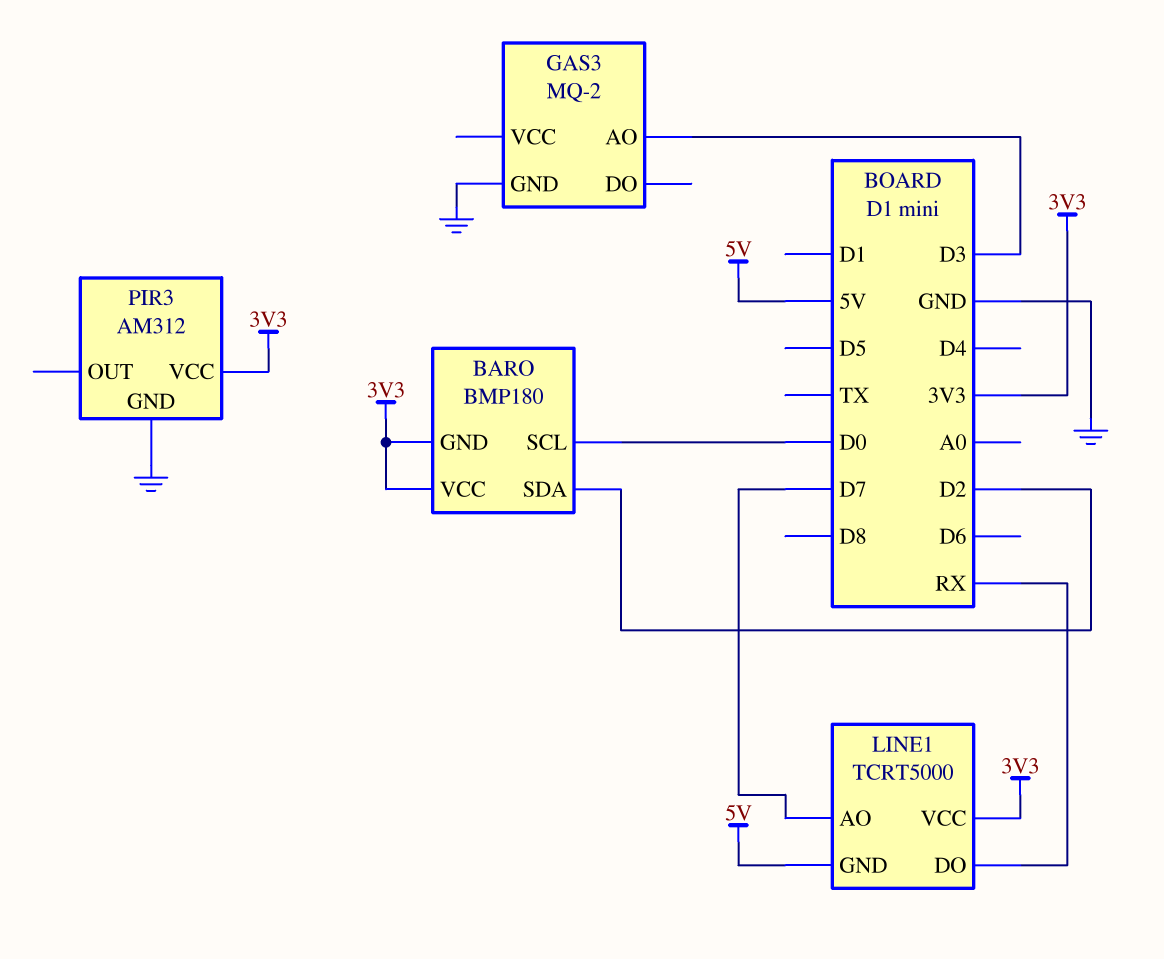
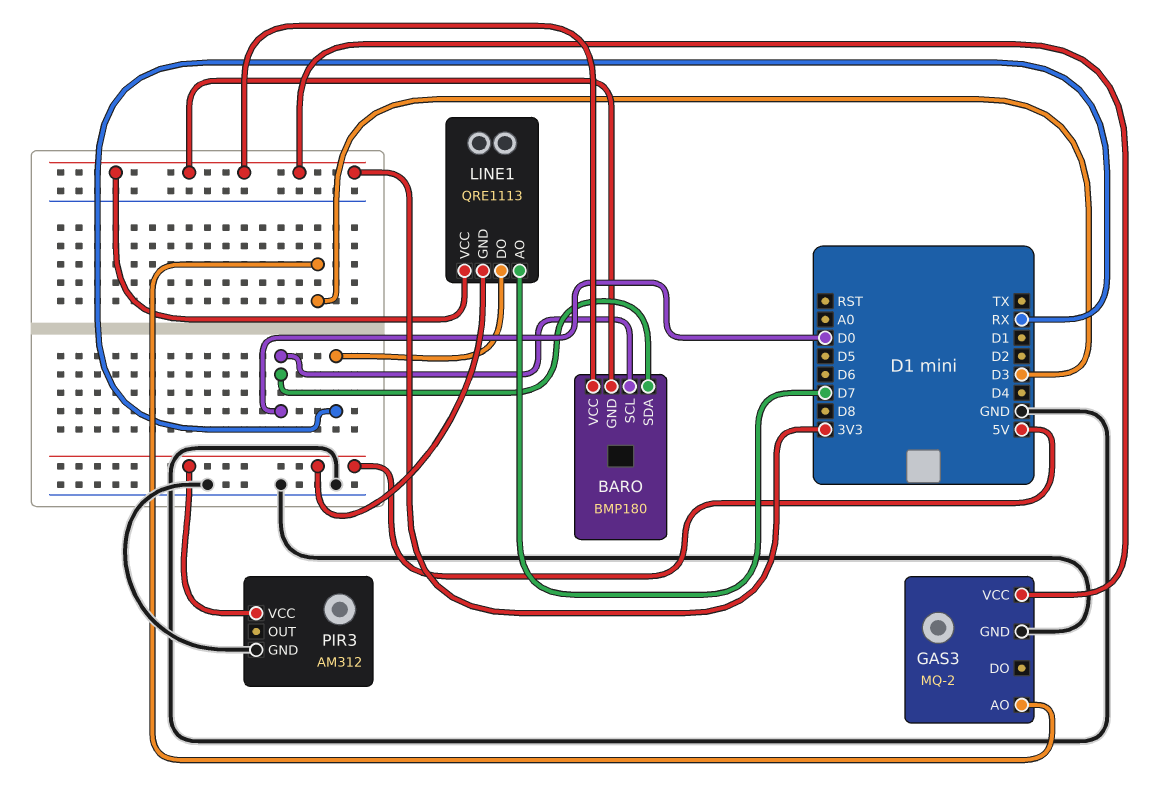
BARO pin SDA: D2 -> D0
GAS3 pin VCC: none -> 3V3
LINE1: TCRT5000 -> QRE1113
PIR3 pin VCC: 3V3 -> 5V

